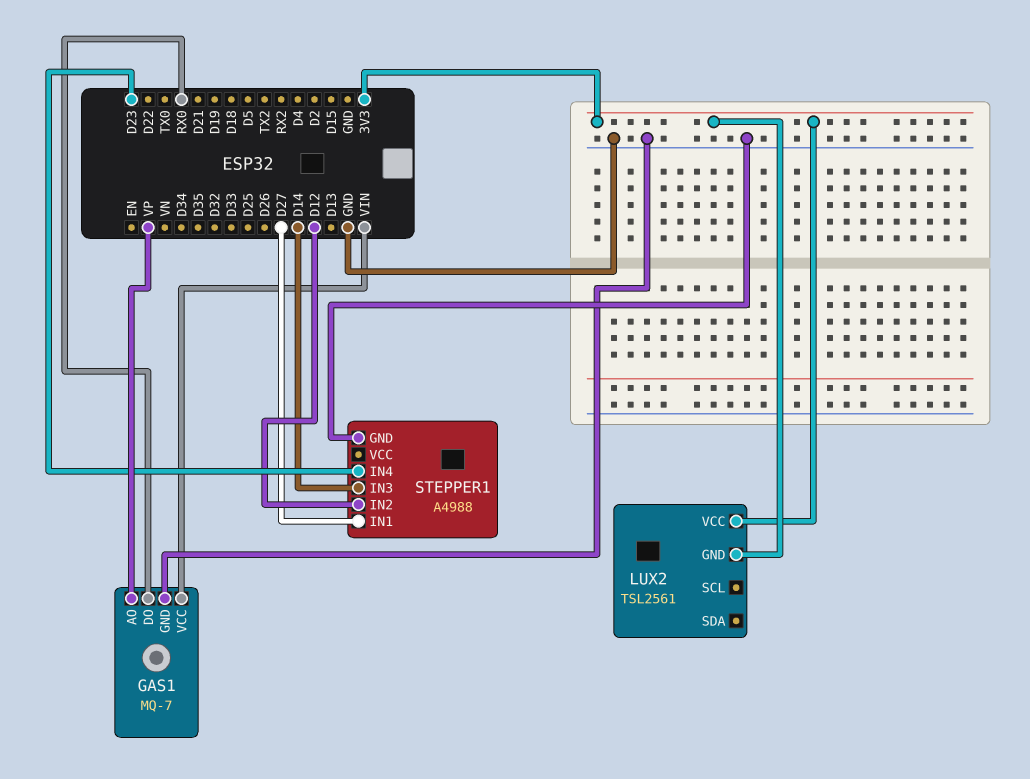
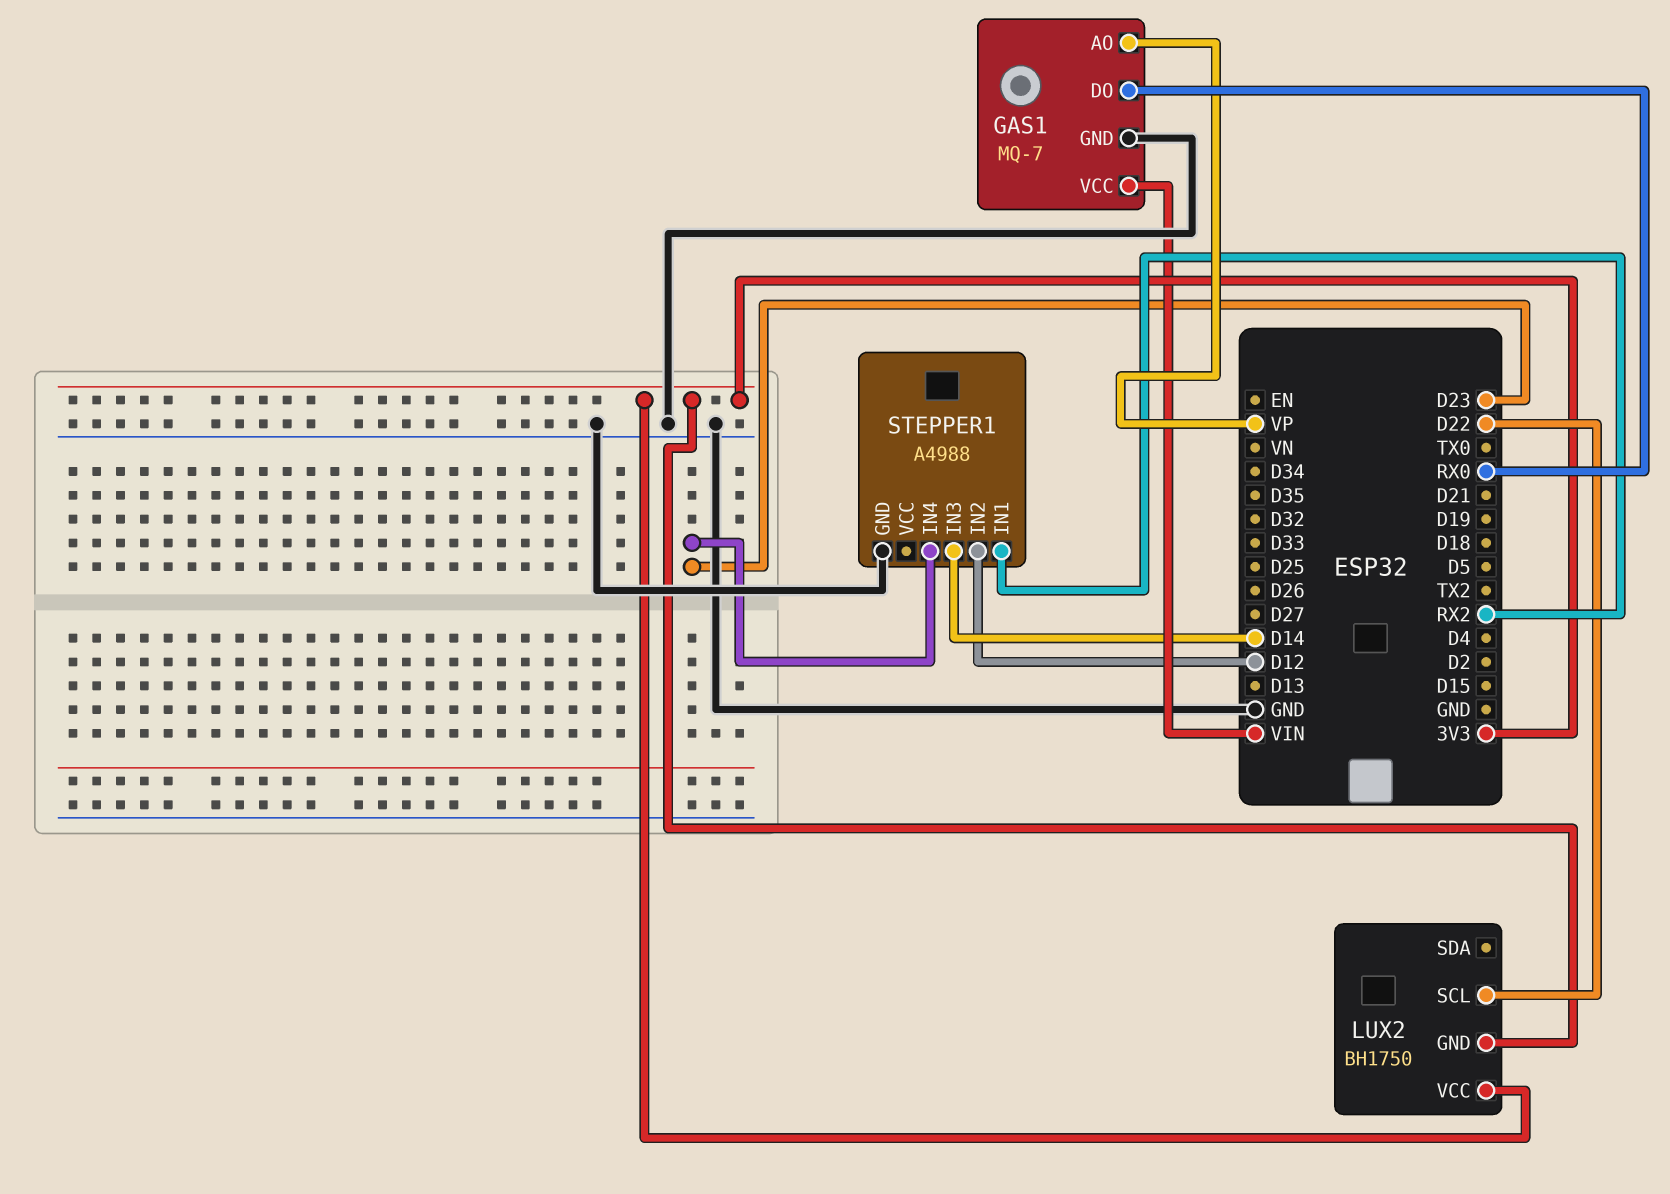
LUX2: TSL2561 -> BH1750
LUX2 pin SCL: none -> D22
STEPPER1 pin IN1: D27 -> RX2

